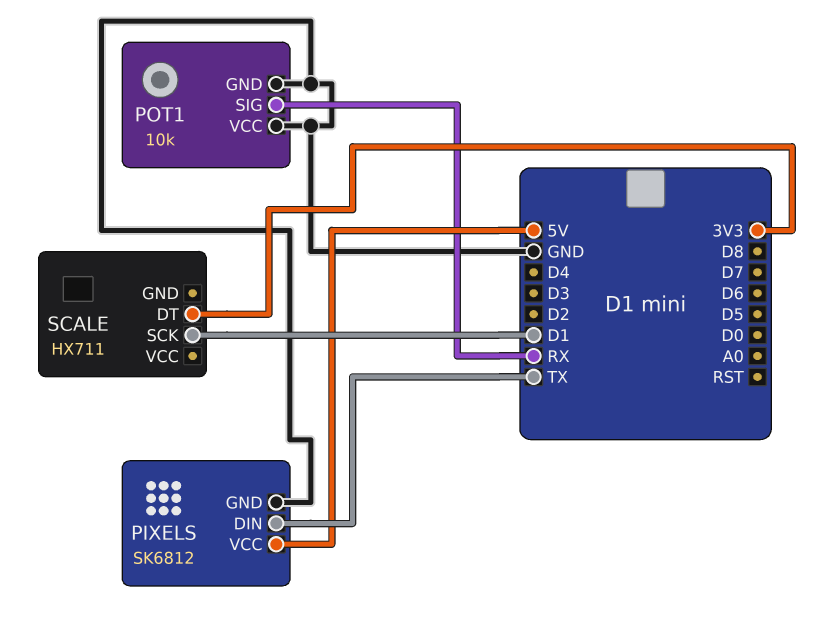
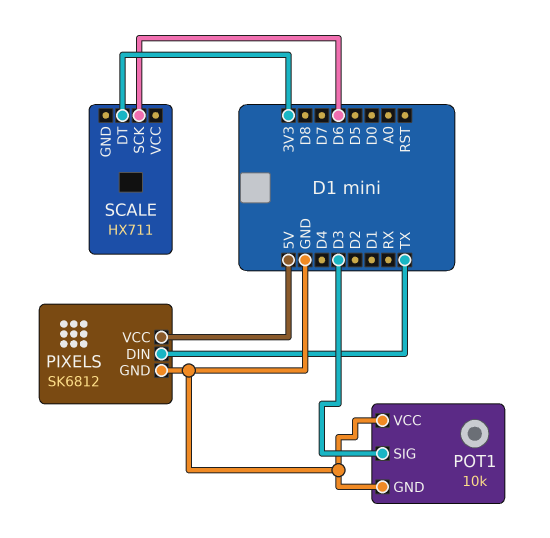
POT1 pin SIG: RX -> D3
SCALE pin SCK: D1 -> D6

